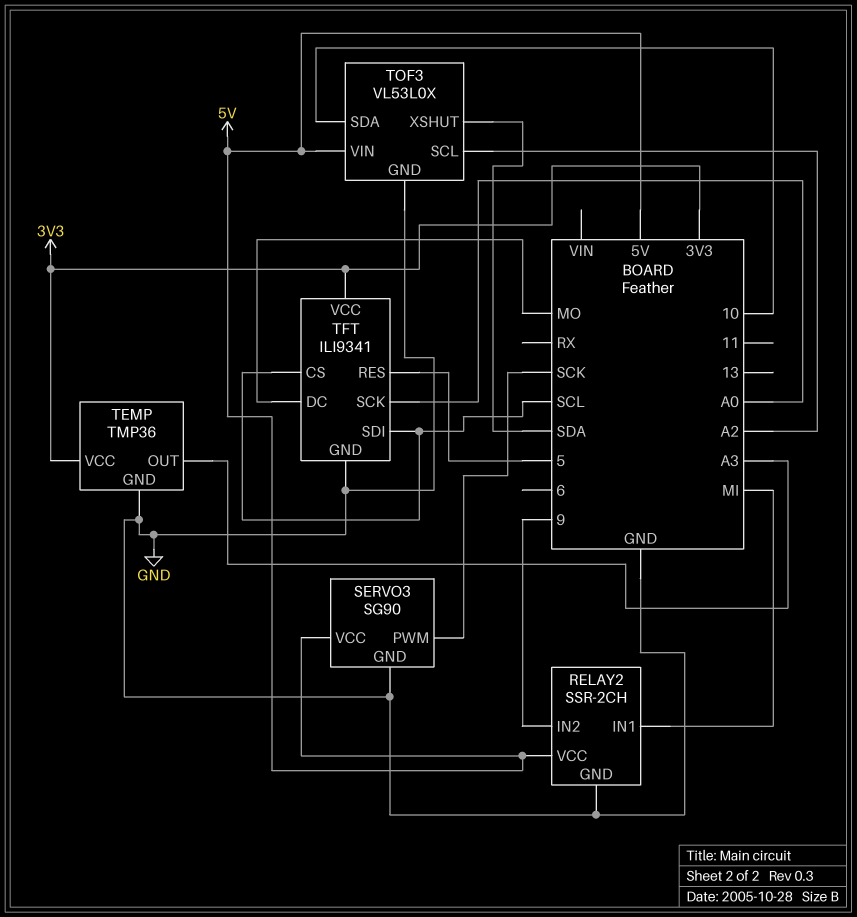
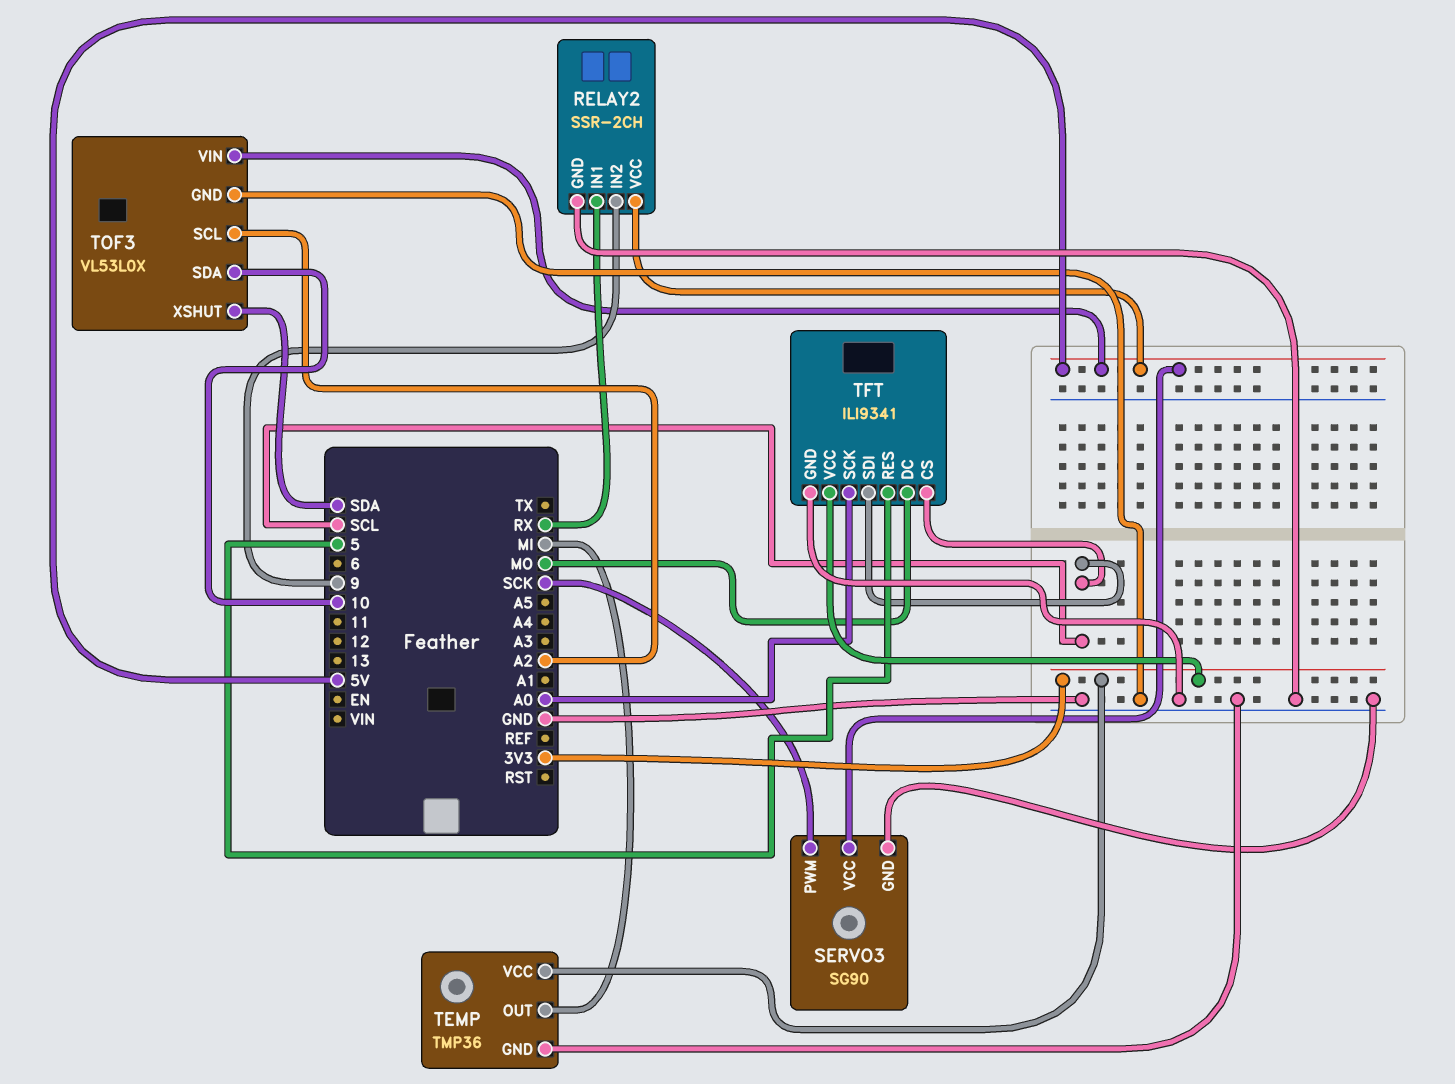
RELAY2 pin IN1: MI -> RX
TEMP pin OUT: A3 -> MI

